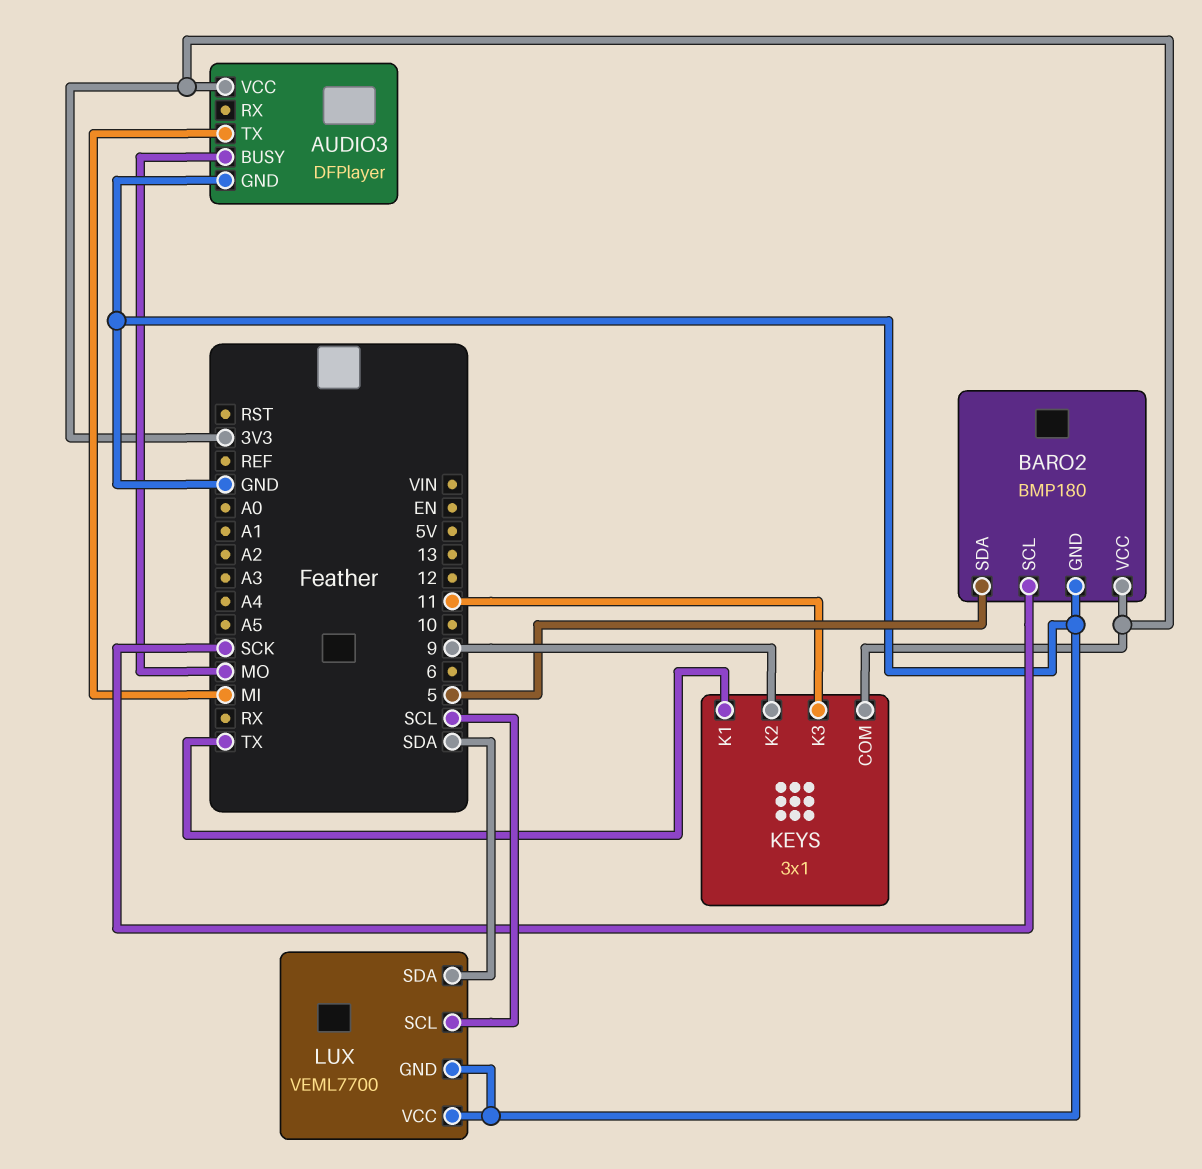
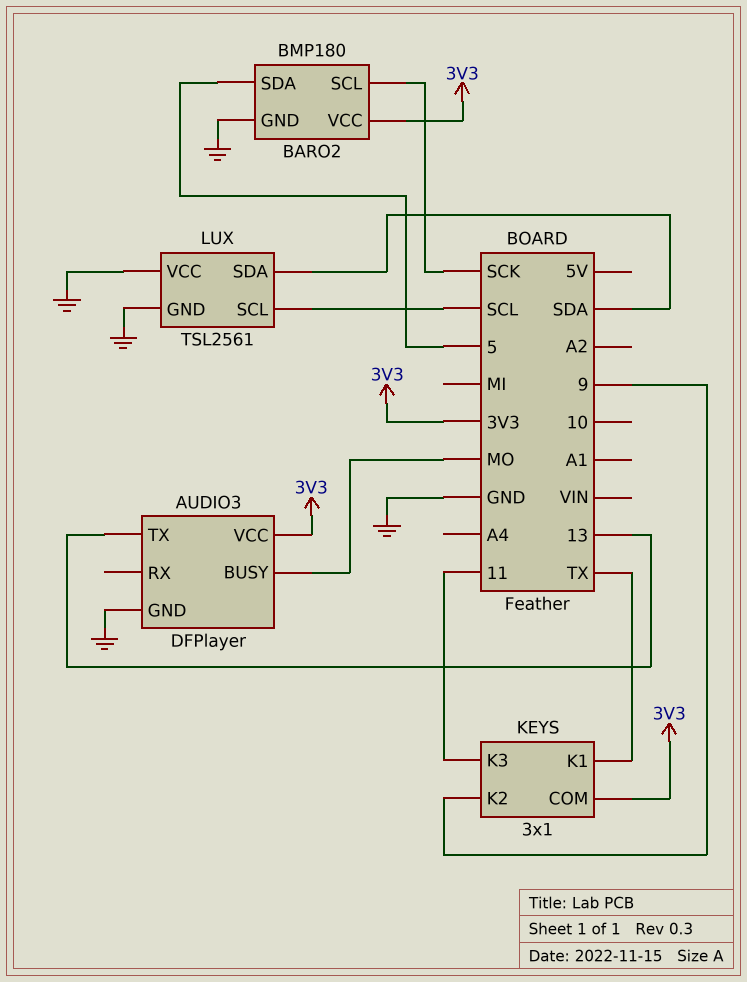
AUDIO3 pin TX: MI -> 13
LUX: VEML7700 -> TSL2561

